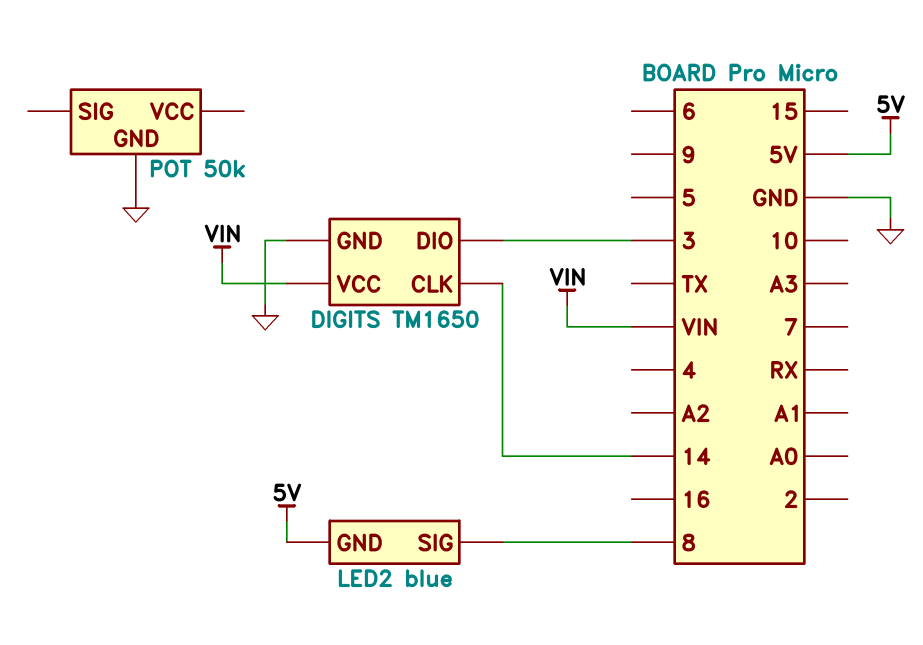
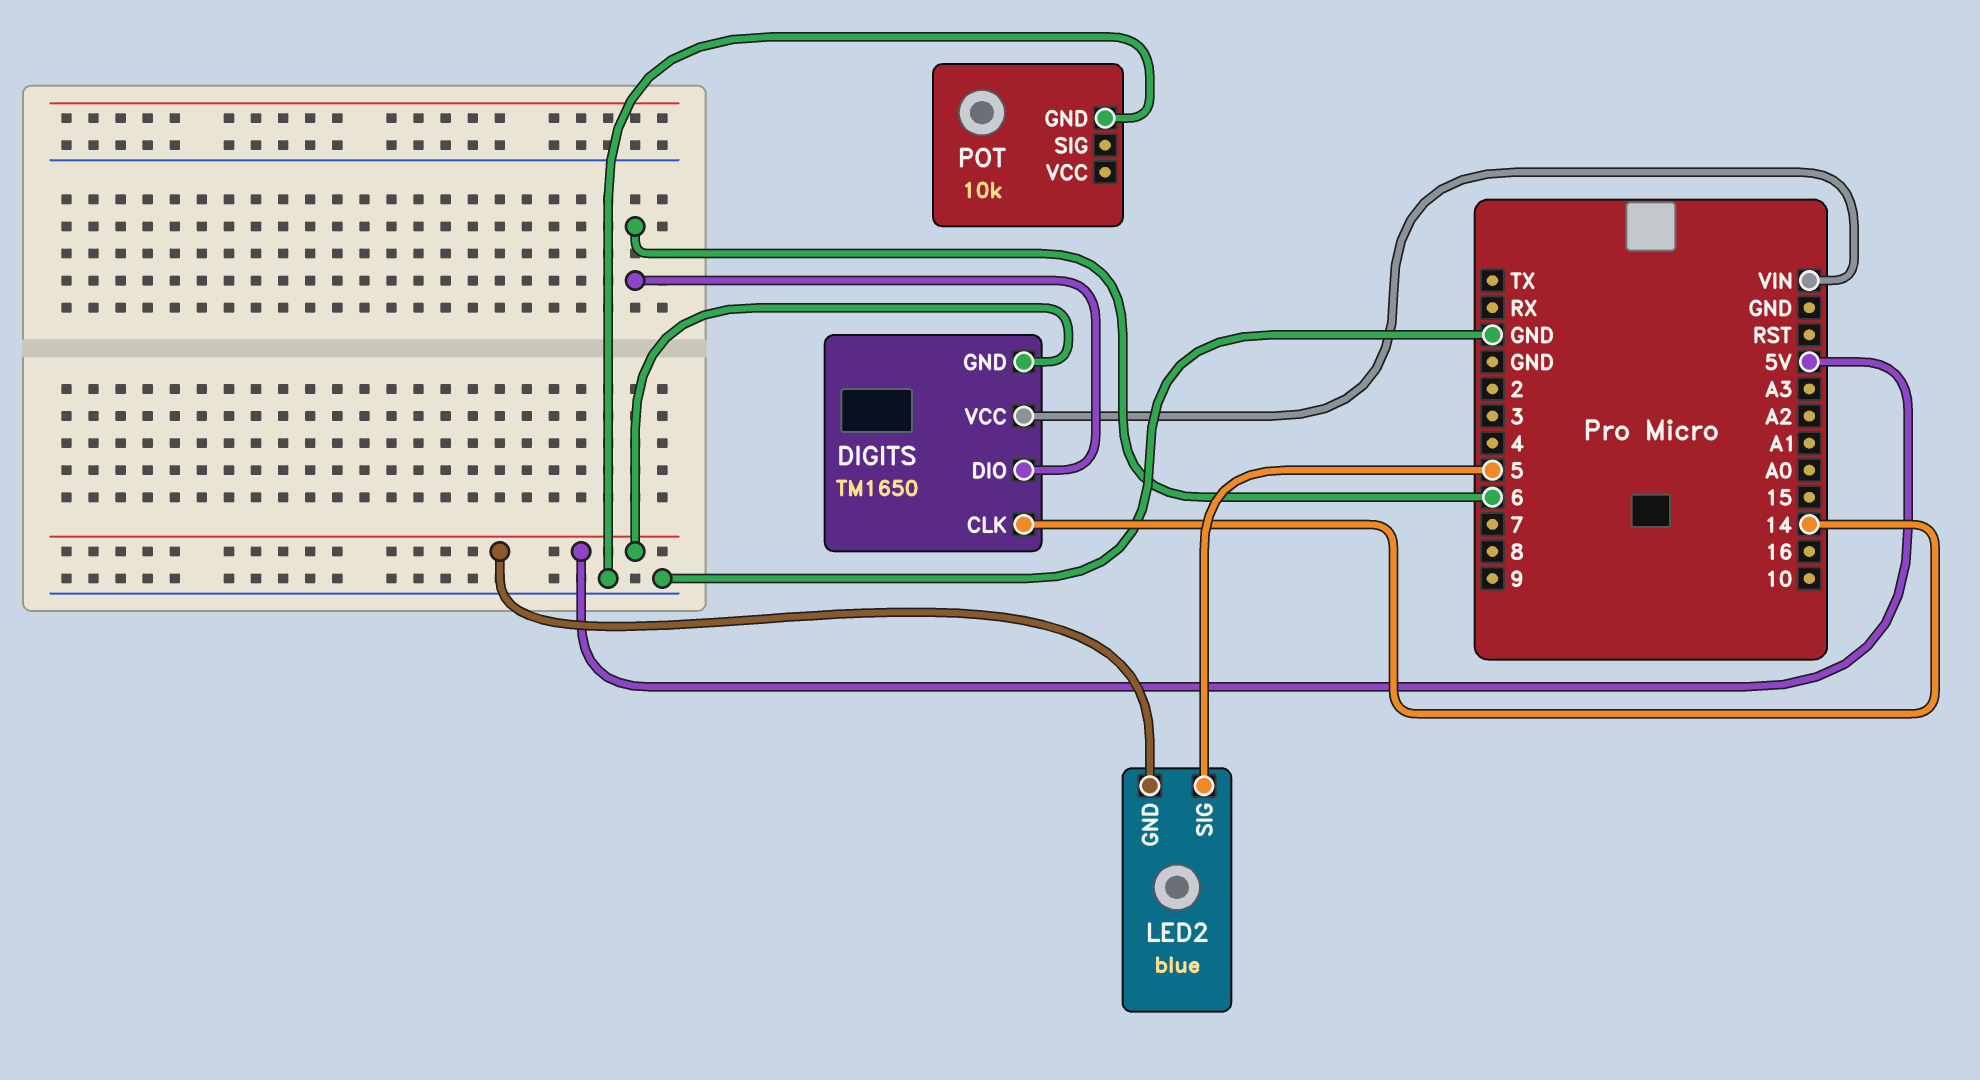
DIGITS pin DIO: 3 -> 6
DIGITS pin GND: GND -> 5V
LED2 pin SIG: 8 -> 5
POT: 50k -> 10k

